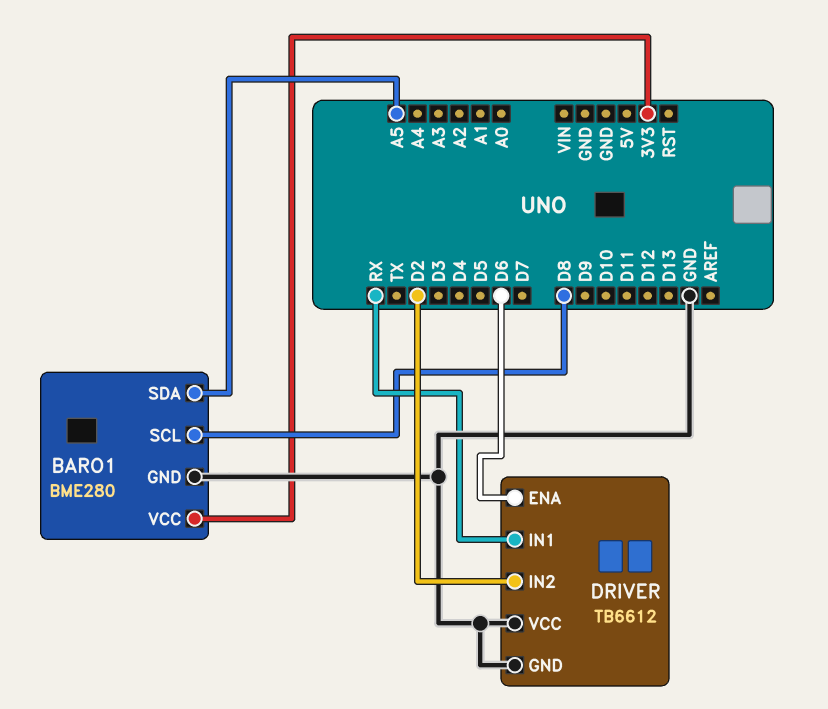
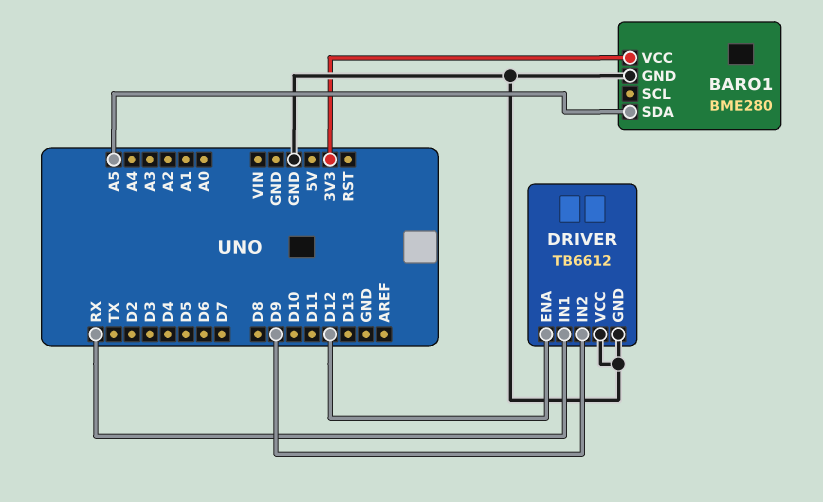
BARO1 pin SCL: D8 -> none
DRIVER pin ENA: D6 -> D12
DRIVER pin IN2: D2 -> D9

